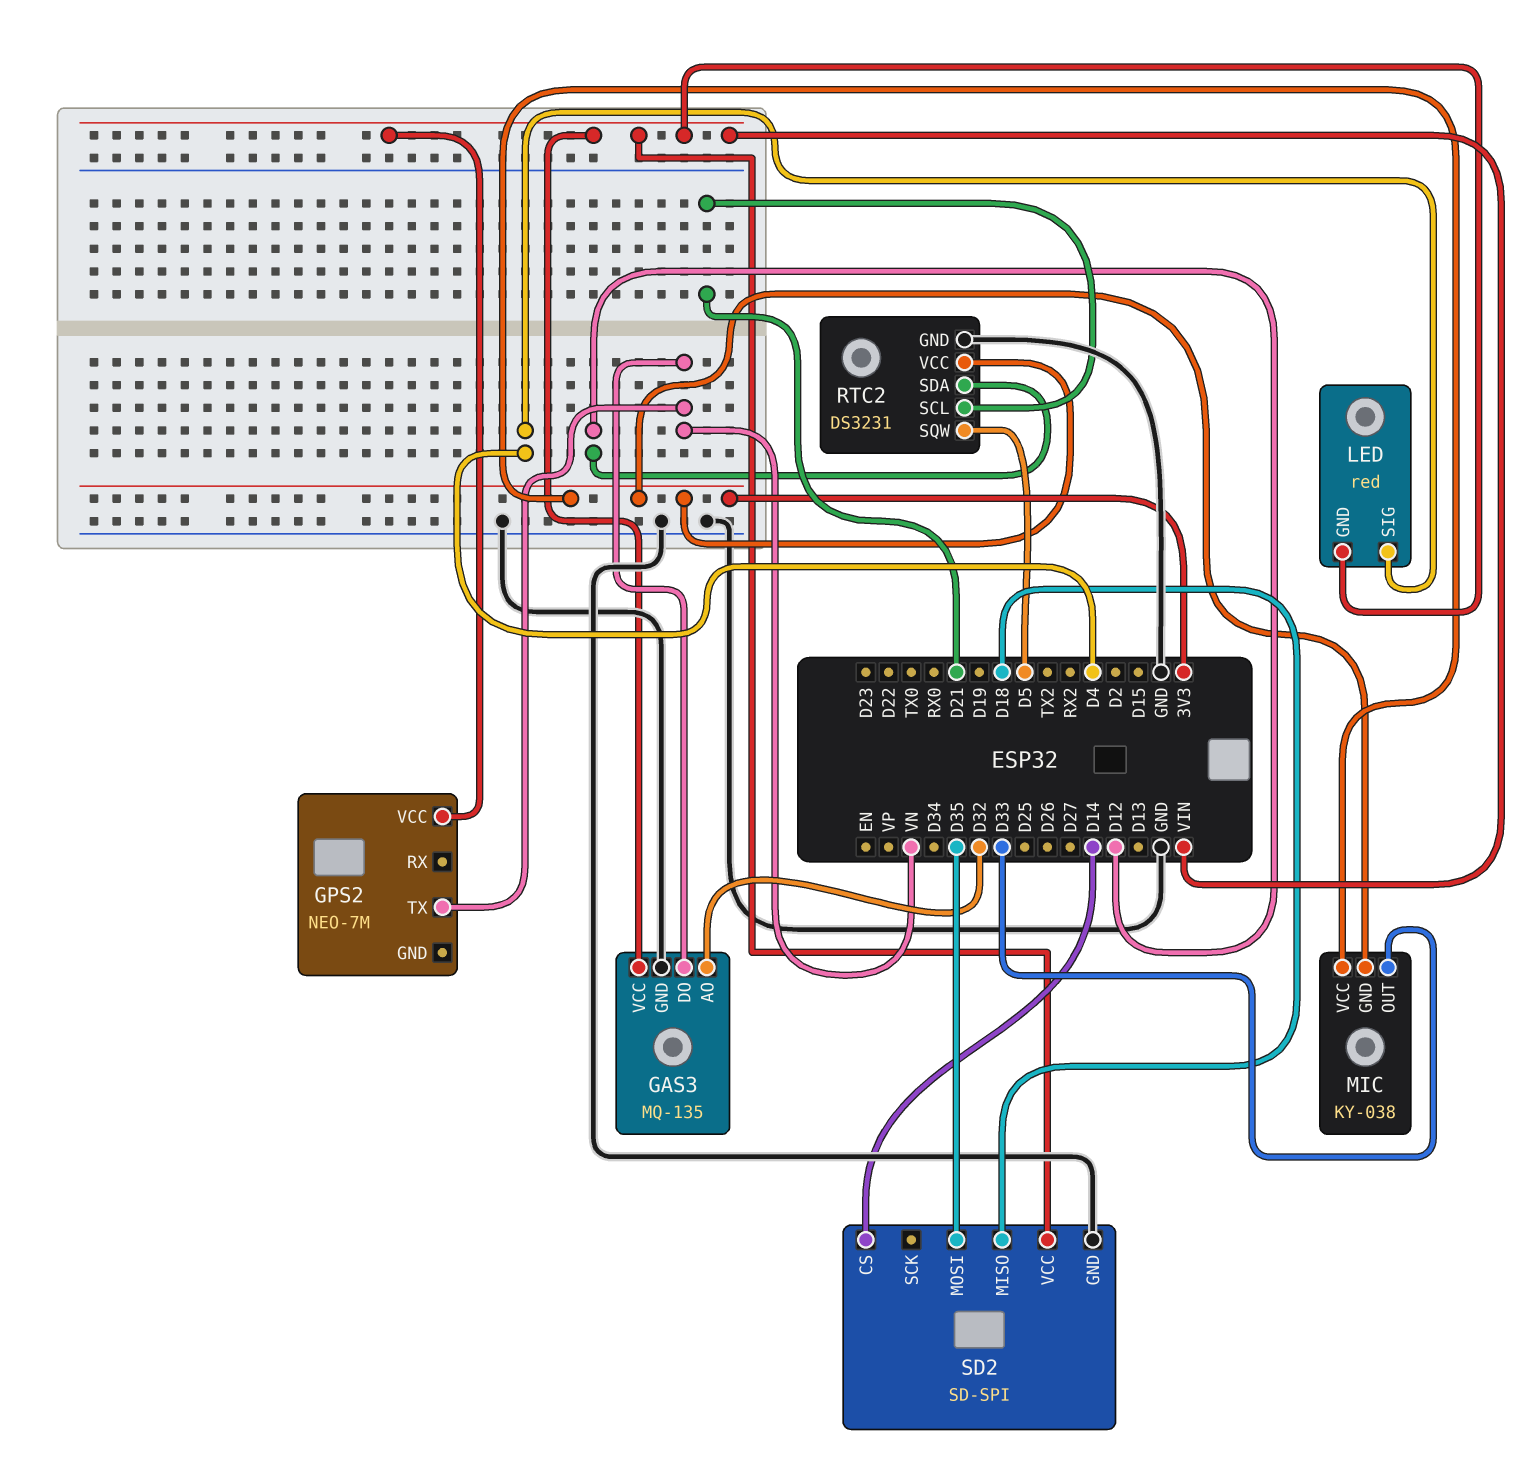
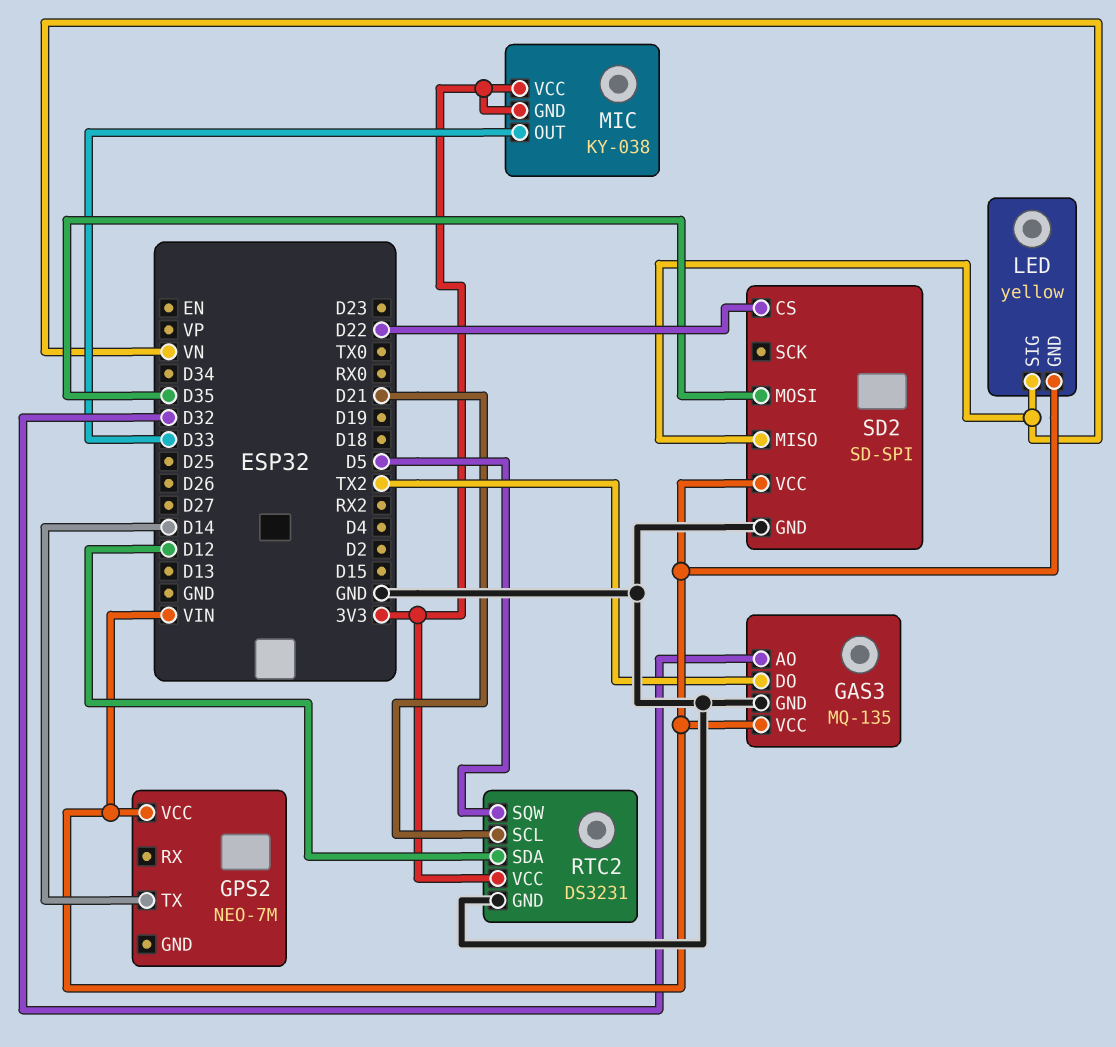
GAS3 pin DO: VN -> TX2
GPS2 pin TX: VN -> D14
LED: red -> yellow
LED pin SIG: D4 -> VN
SD2 pin CS: D14 -> D22
SD2 pin MISO: D18 -> VN

